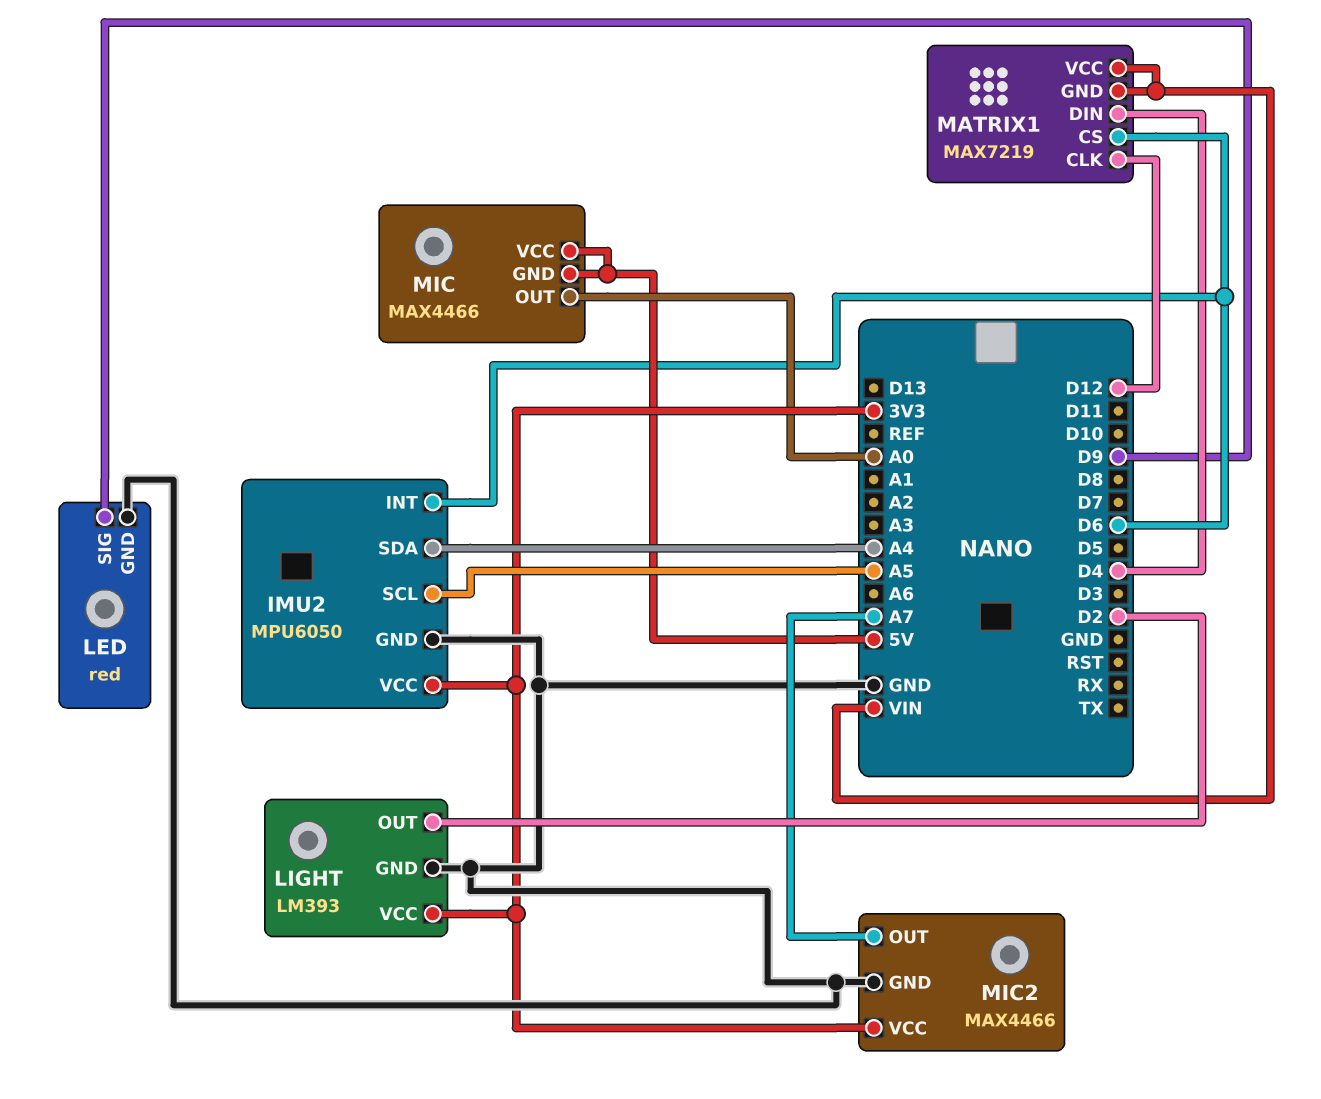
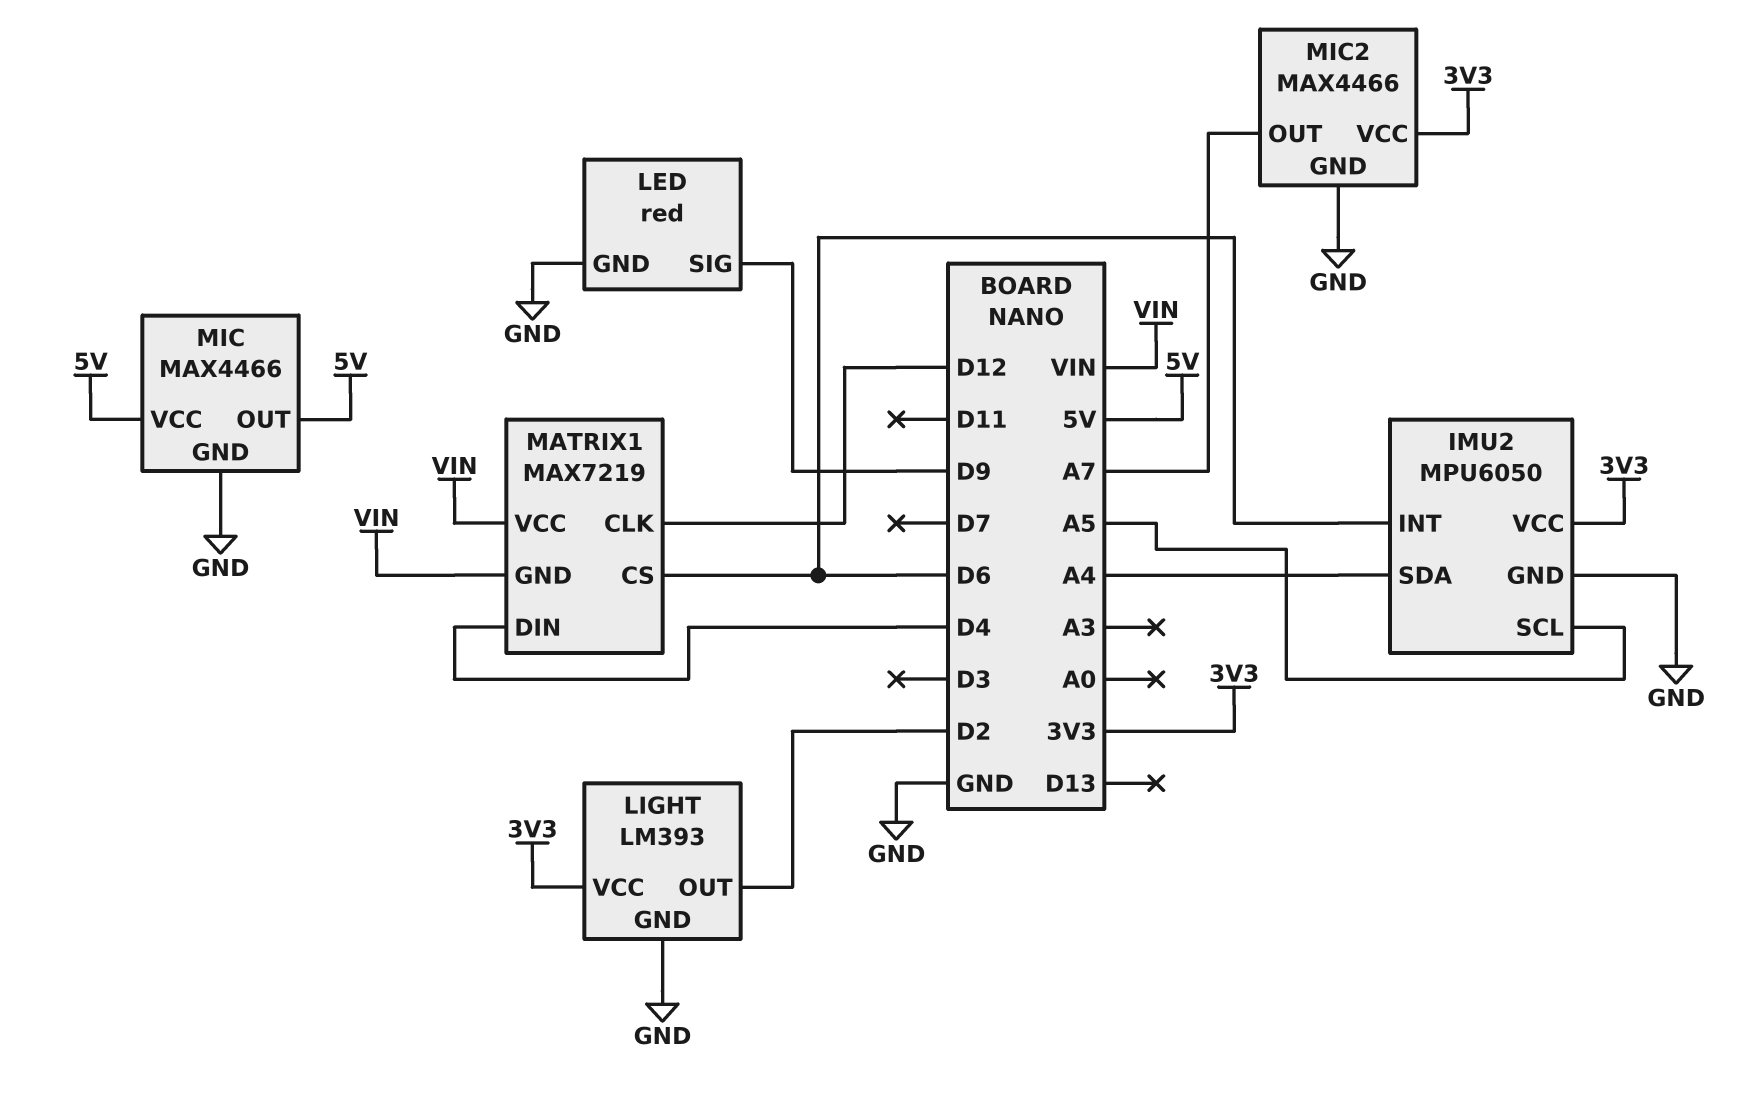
MIC pin GND: 5V -> GND
MIC pin OUT: A0 -> 5V

